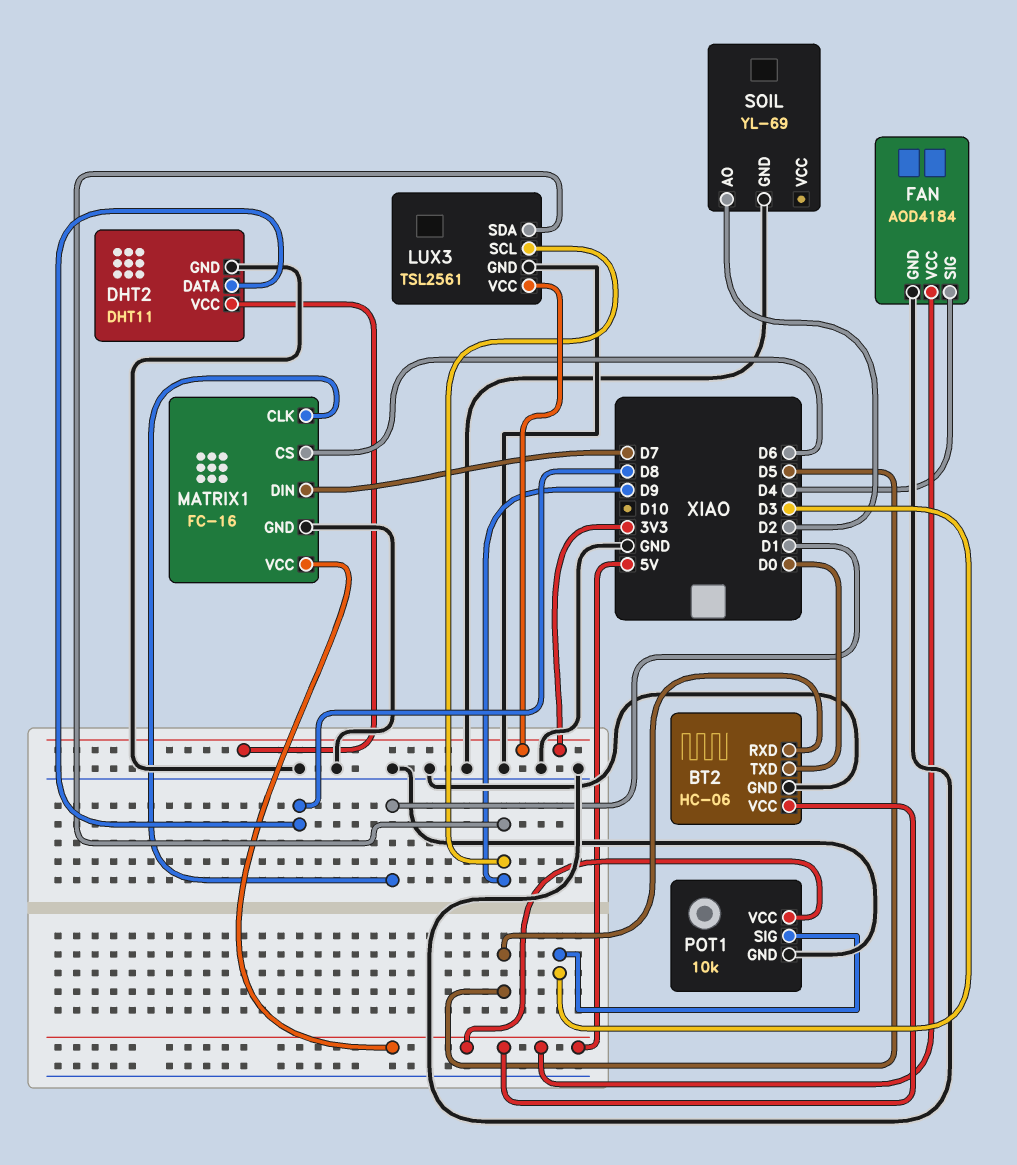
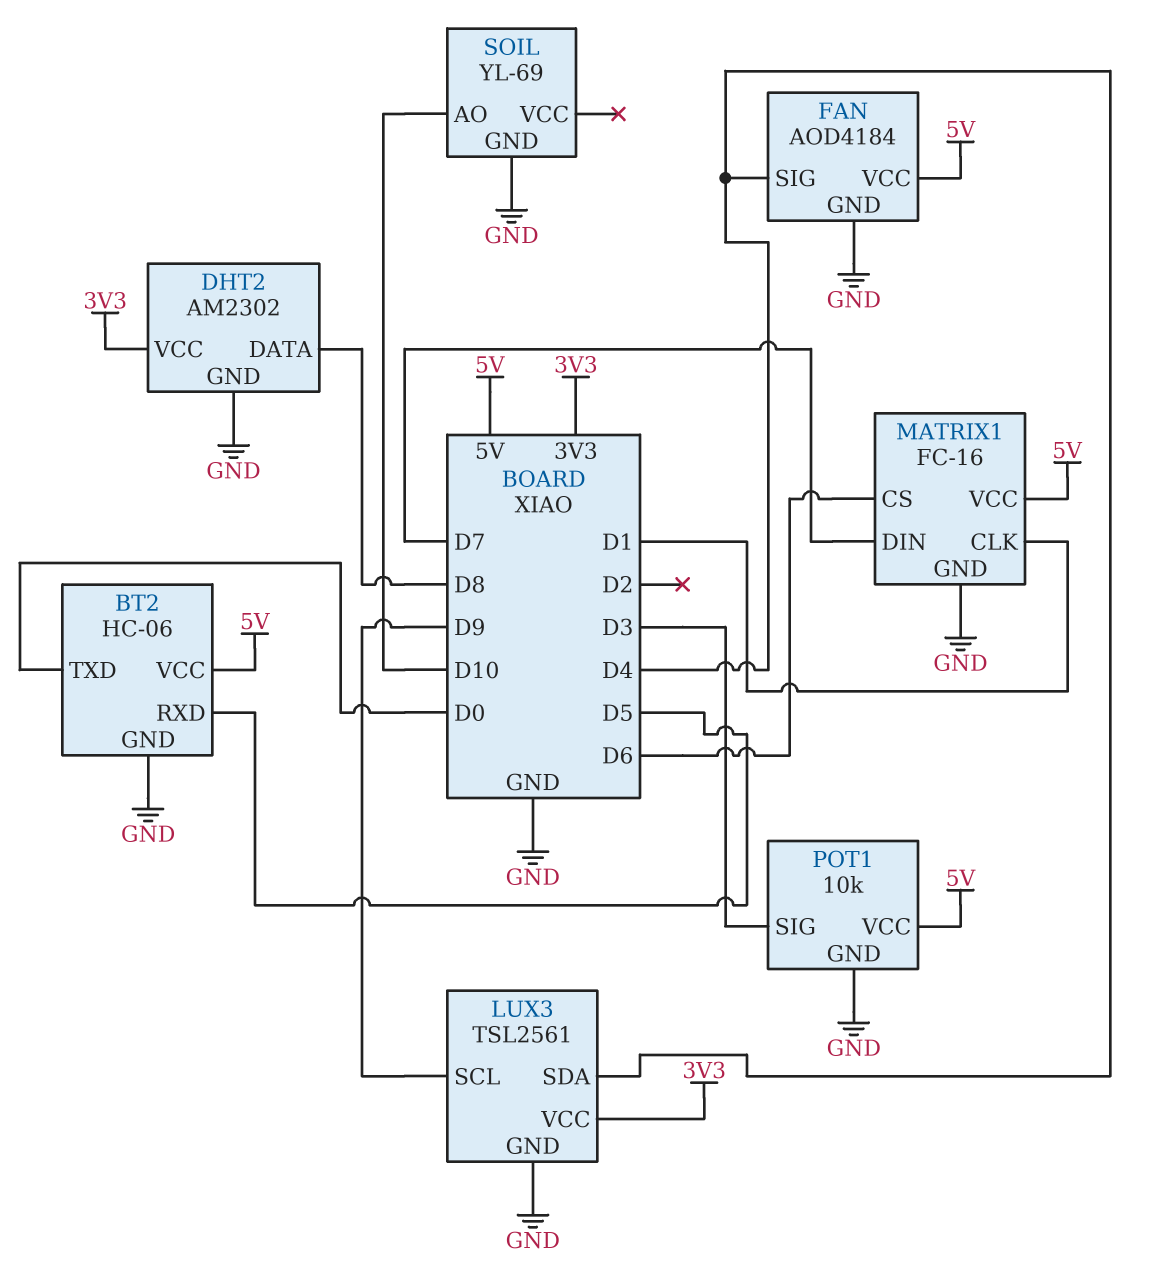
DHT2: DHT11 -> AM2302
LUX3 pin SDA: D9 -> D4
SOIL pin AO: D2 -> D10

